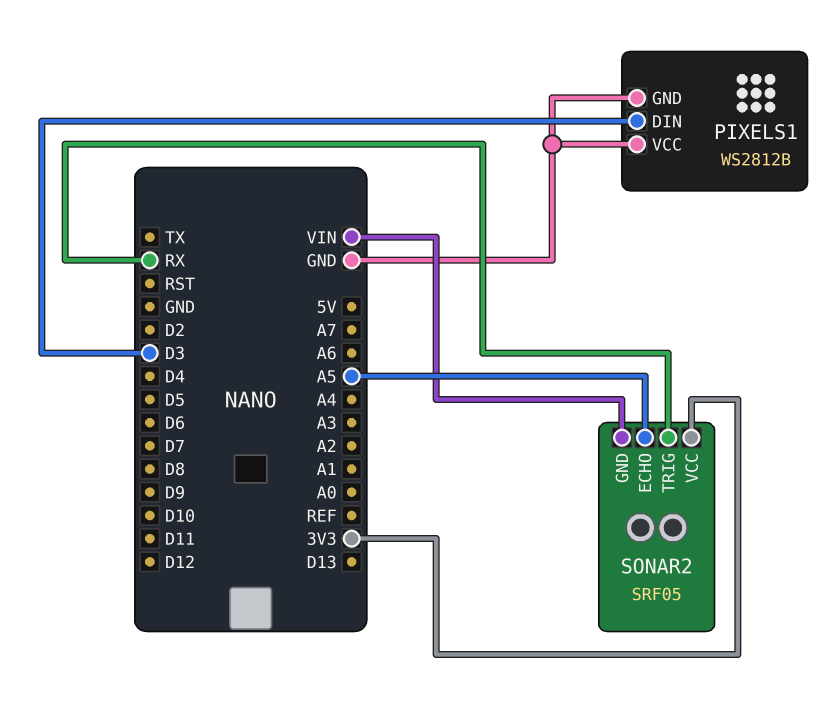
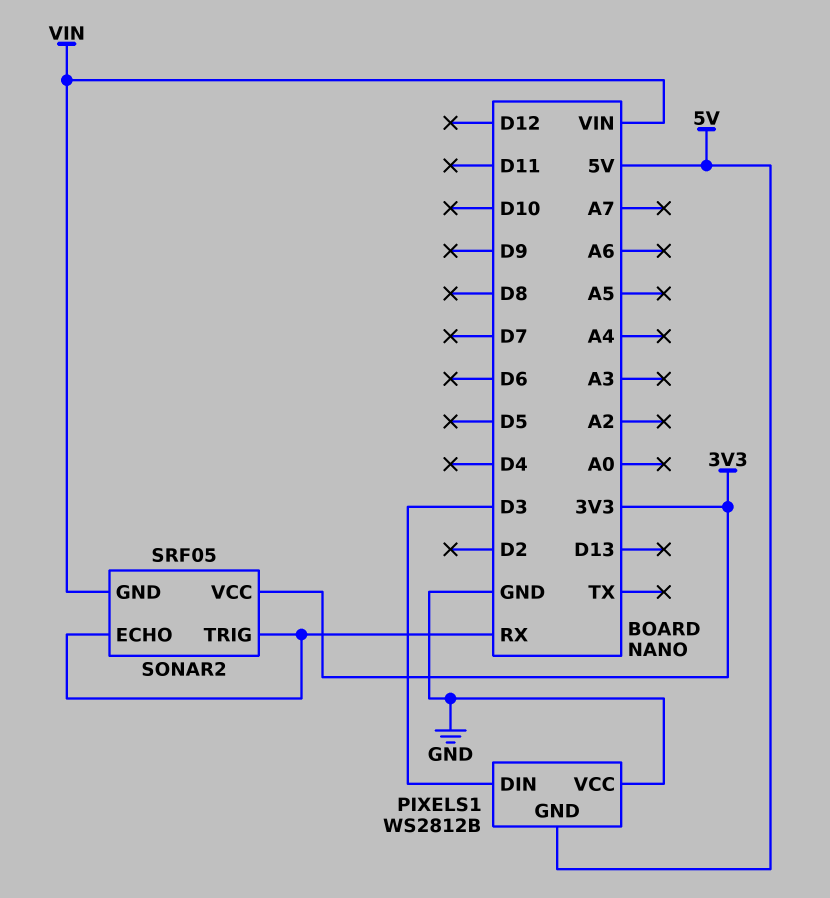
PIXELS1 pin GND: GND -> 5V
SONAR2 pin ECHO: A5 -> RX

